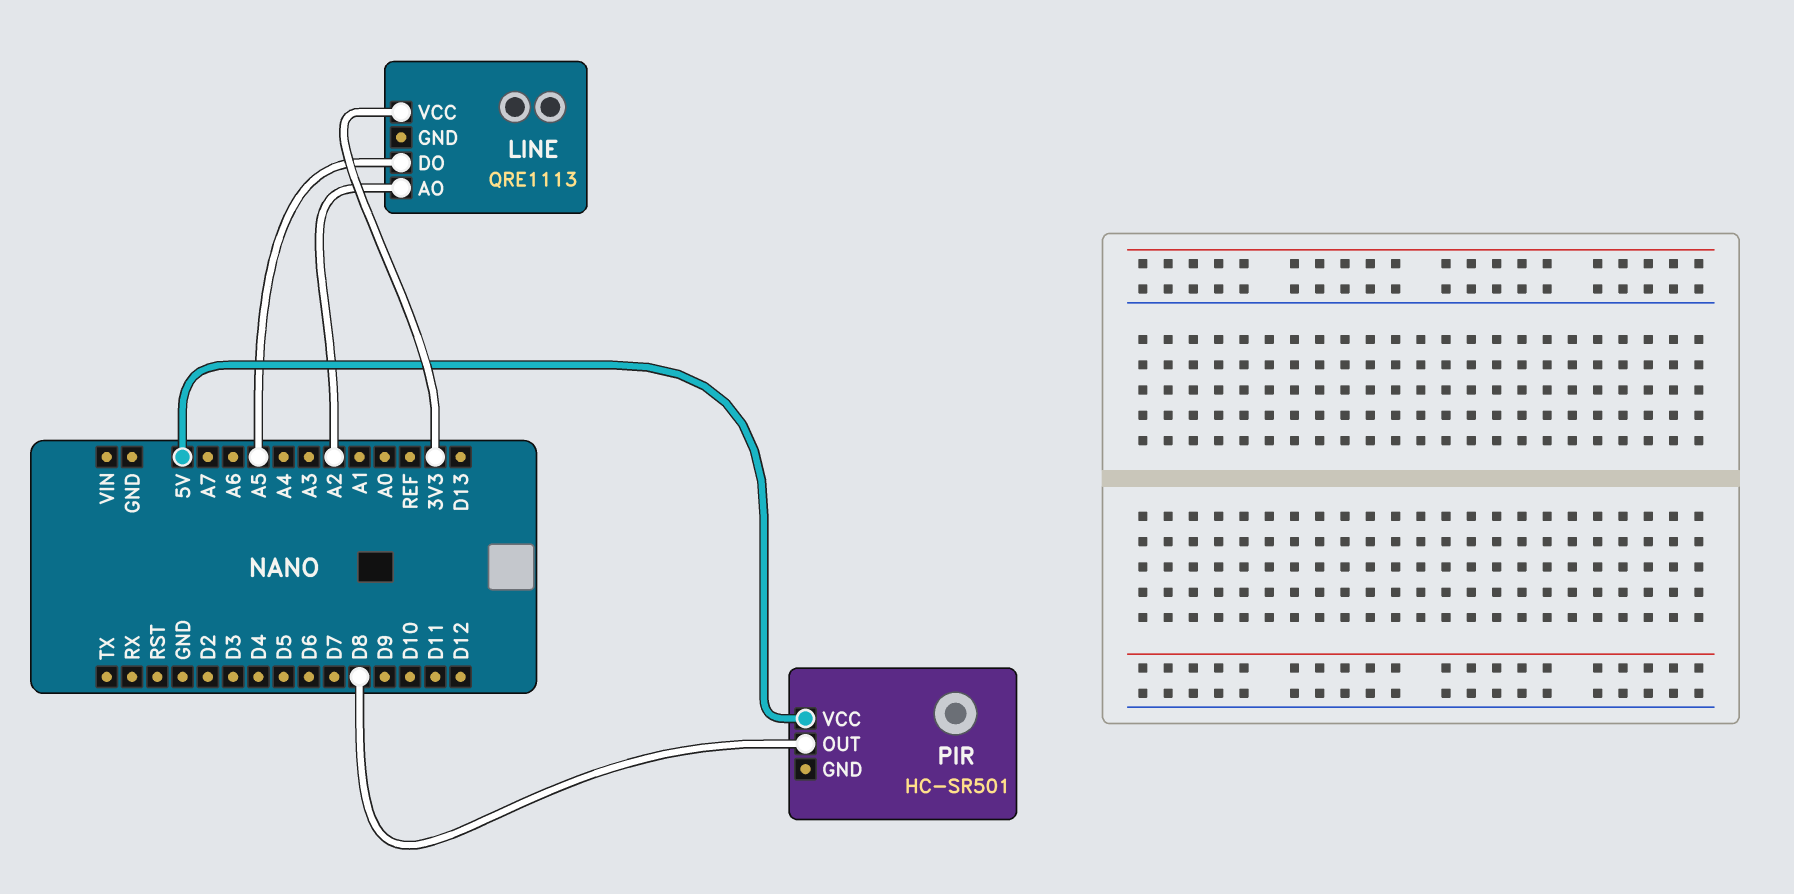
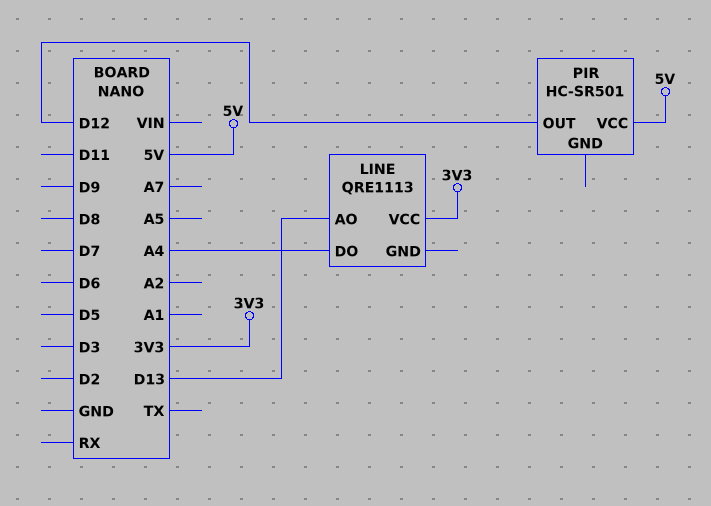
LINE pin AO: A2 -> D13
LINE pin DO: A5 -> A4
PIR pin OUT: D8 -> D12

